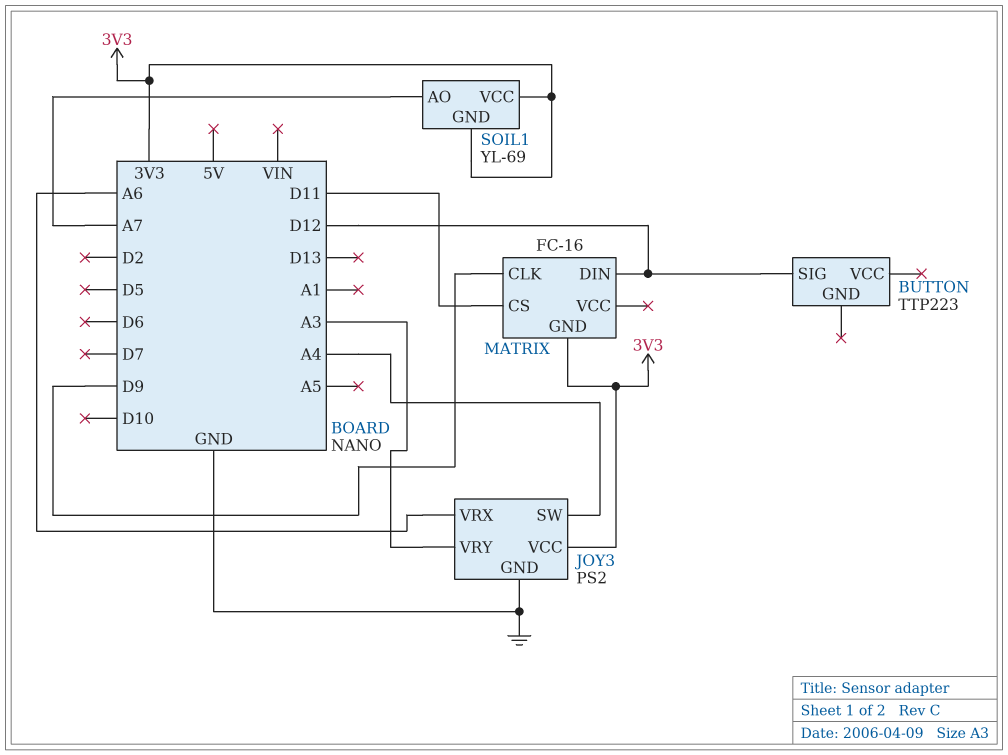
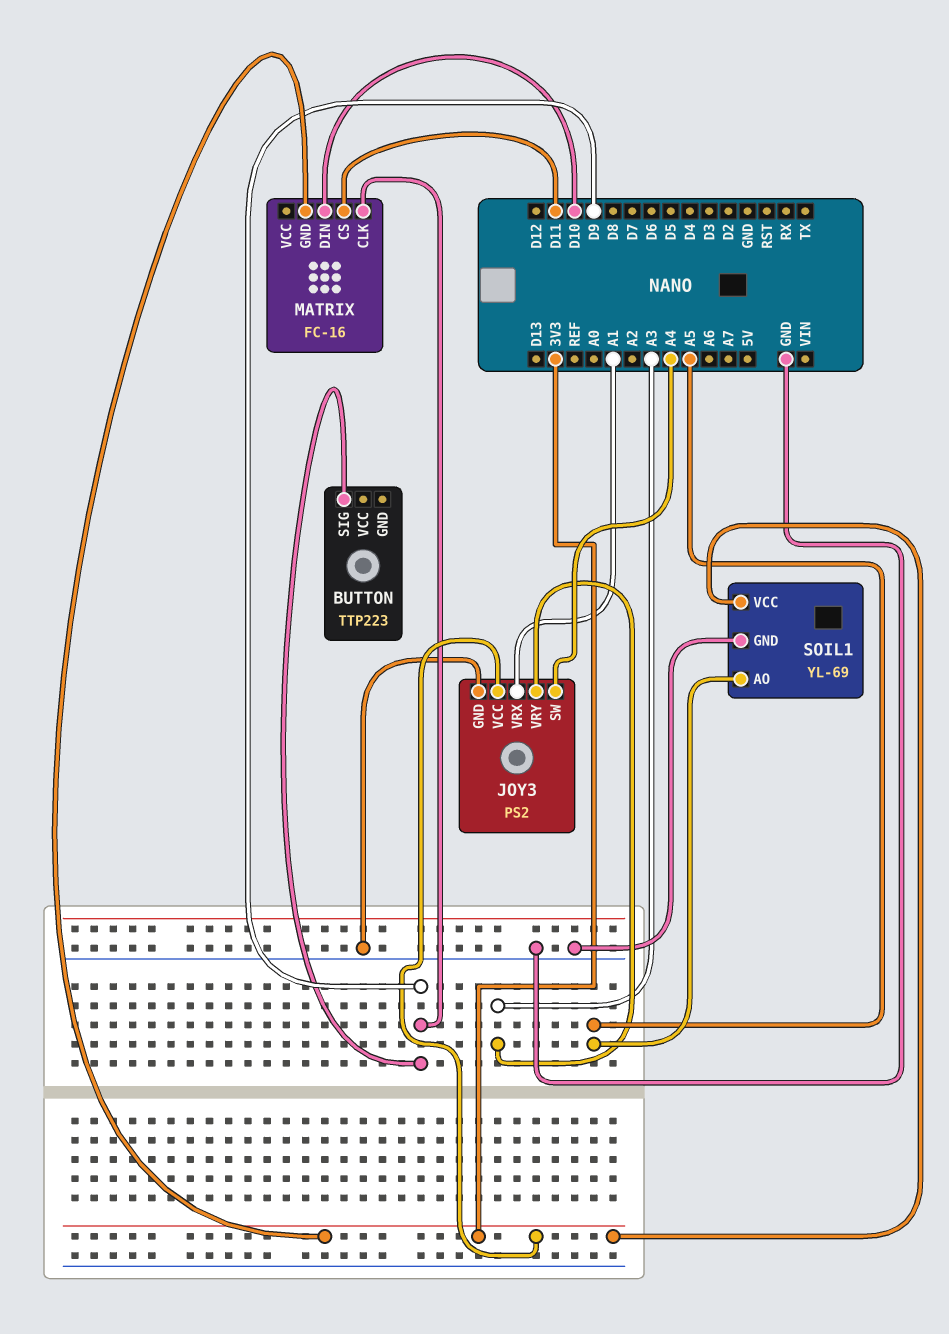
BUTTON pin SIG: D12 -> D9
JOY3 pin VRX: A6 -> A1
MATRIX pin DIN: D12 -> D10
SOIL1 pin AO: A7 -> A5
SOIL1 pin GND: 3V3 -> GND

